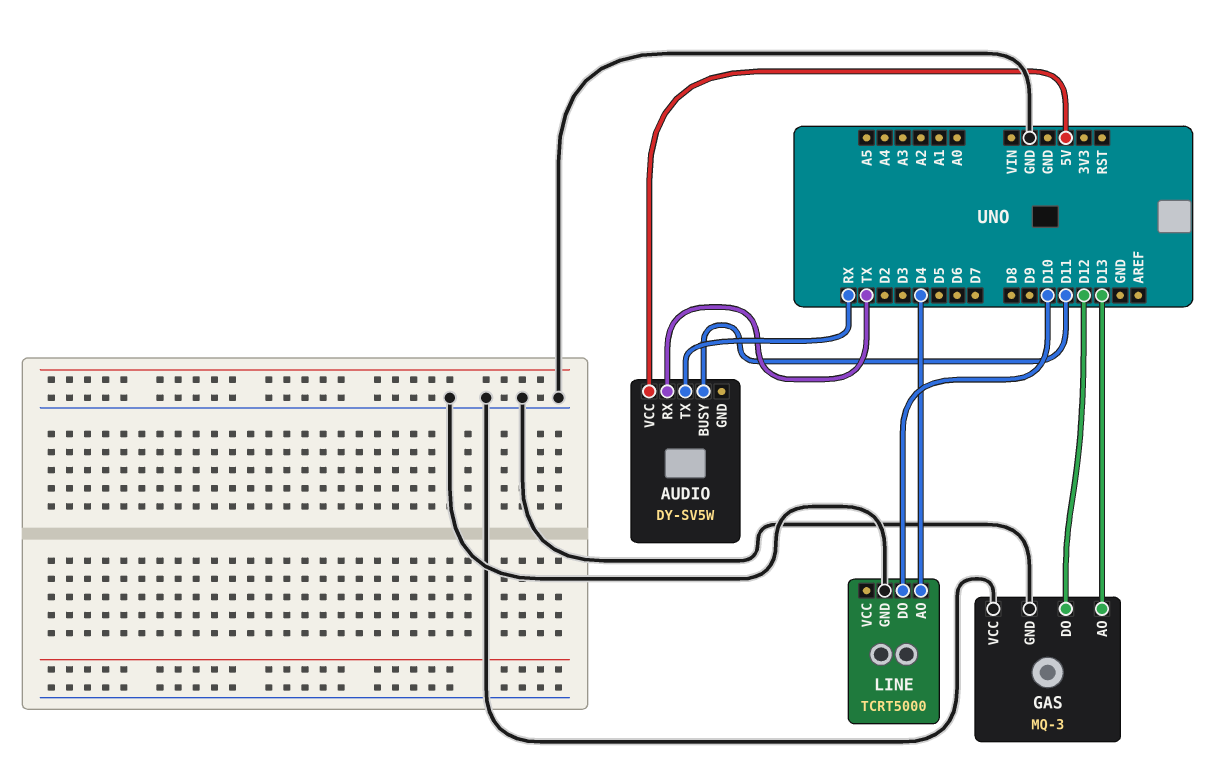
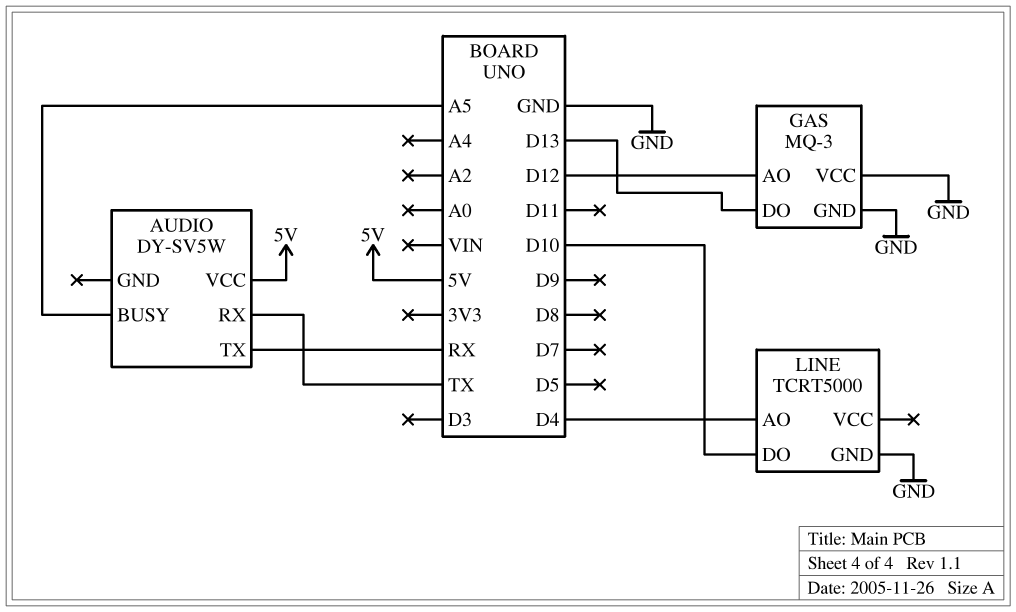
AUDIO pin BUSY: D11 -> A5
GAS pin AO: D13 -> D12
GAS pin DO: D12 -> D13

